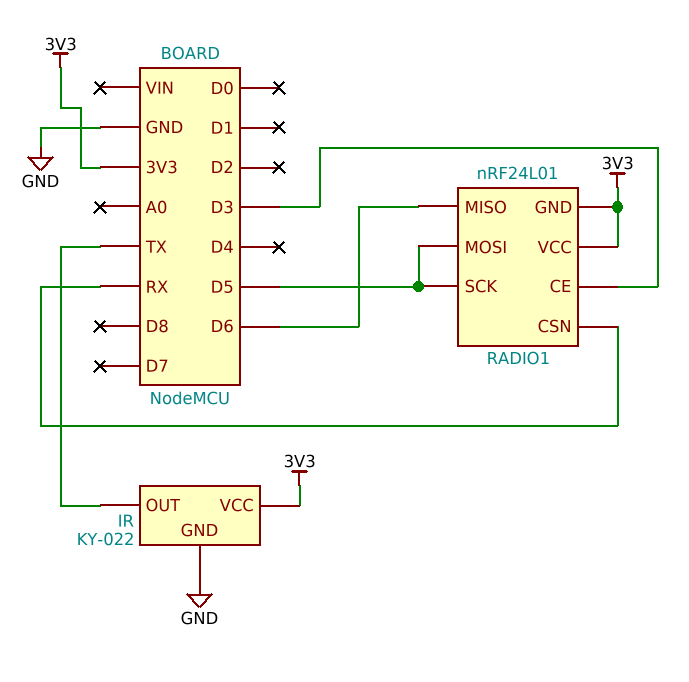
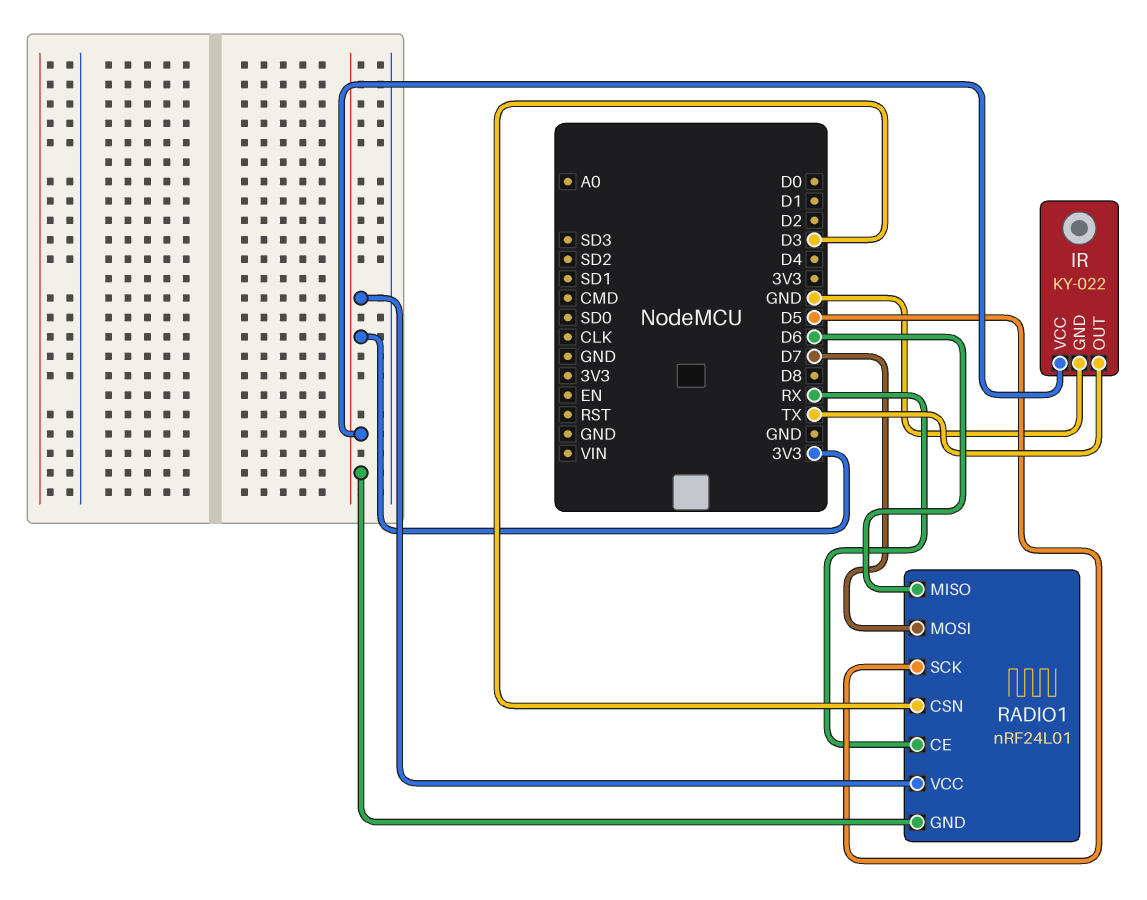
RADIO1 pin CE: D3 -> RX
RADIO1 pin CSN: RX -> D3
RADIO1 pin MOSI: D5 -> D7

